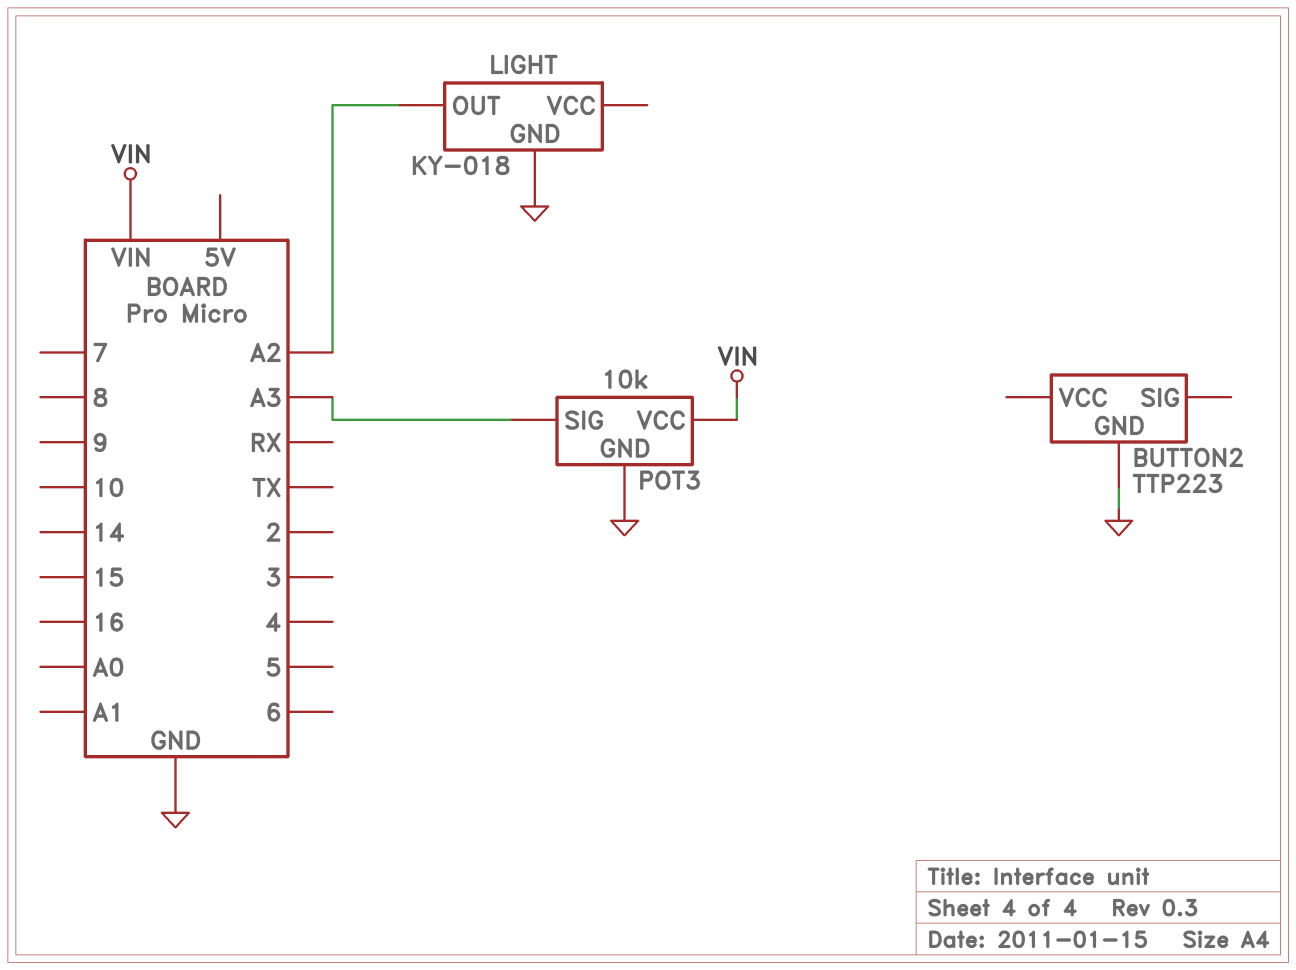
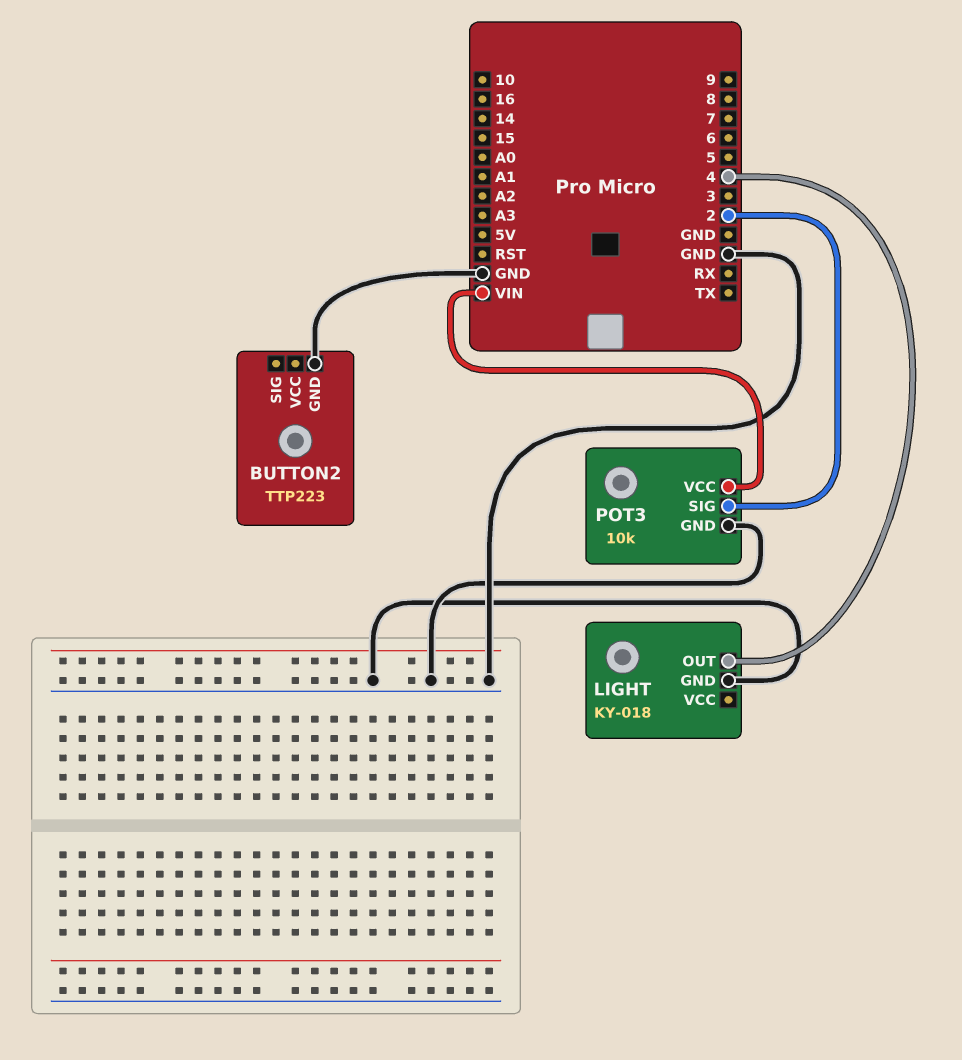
LIGHT pin OUT: A2 -> 4
POT3 pin SIG: A3 -> 2

